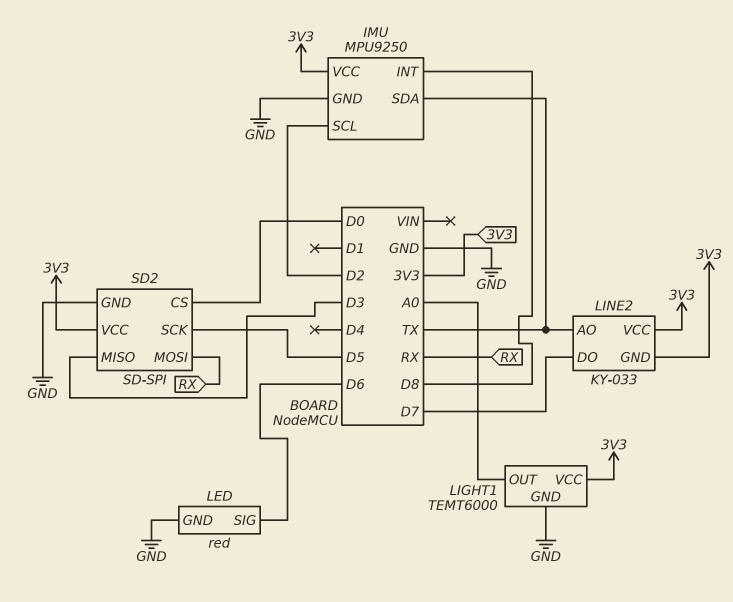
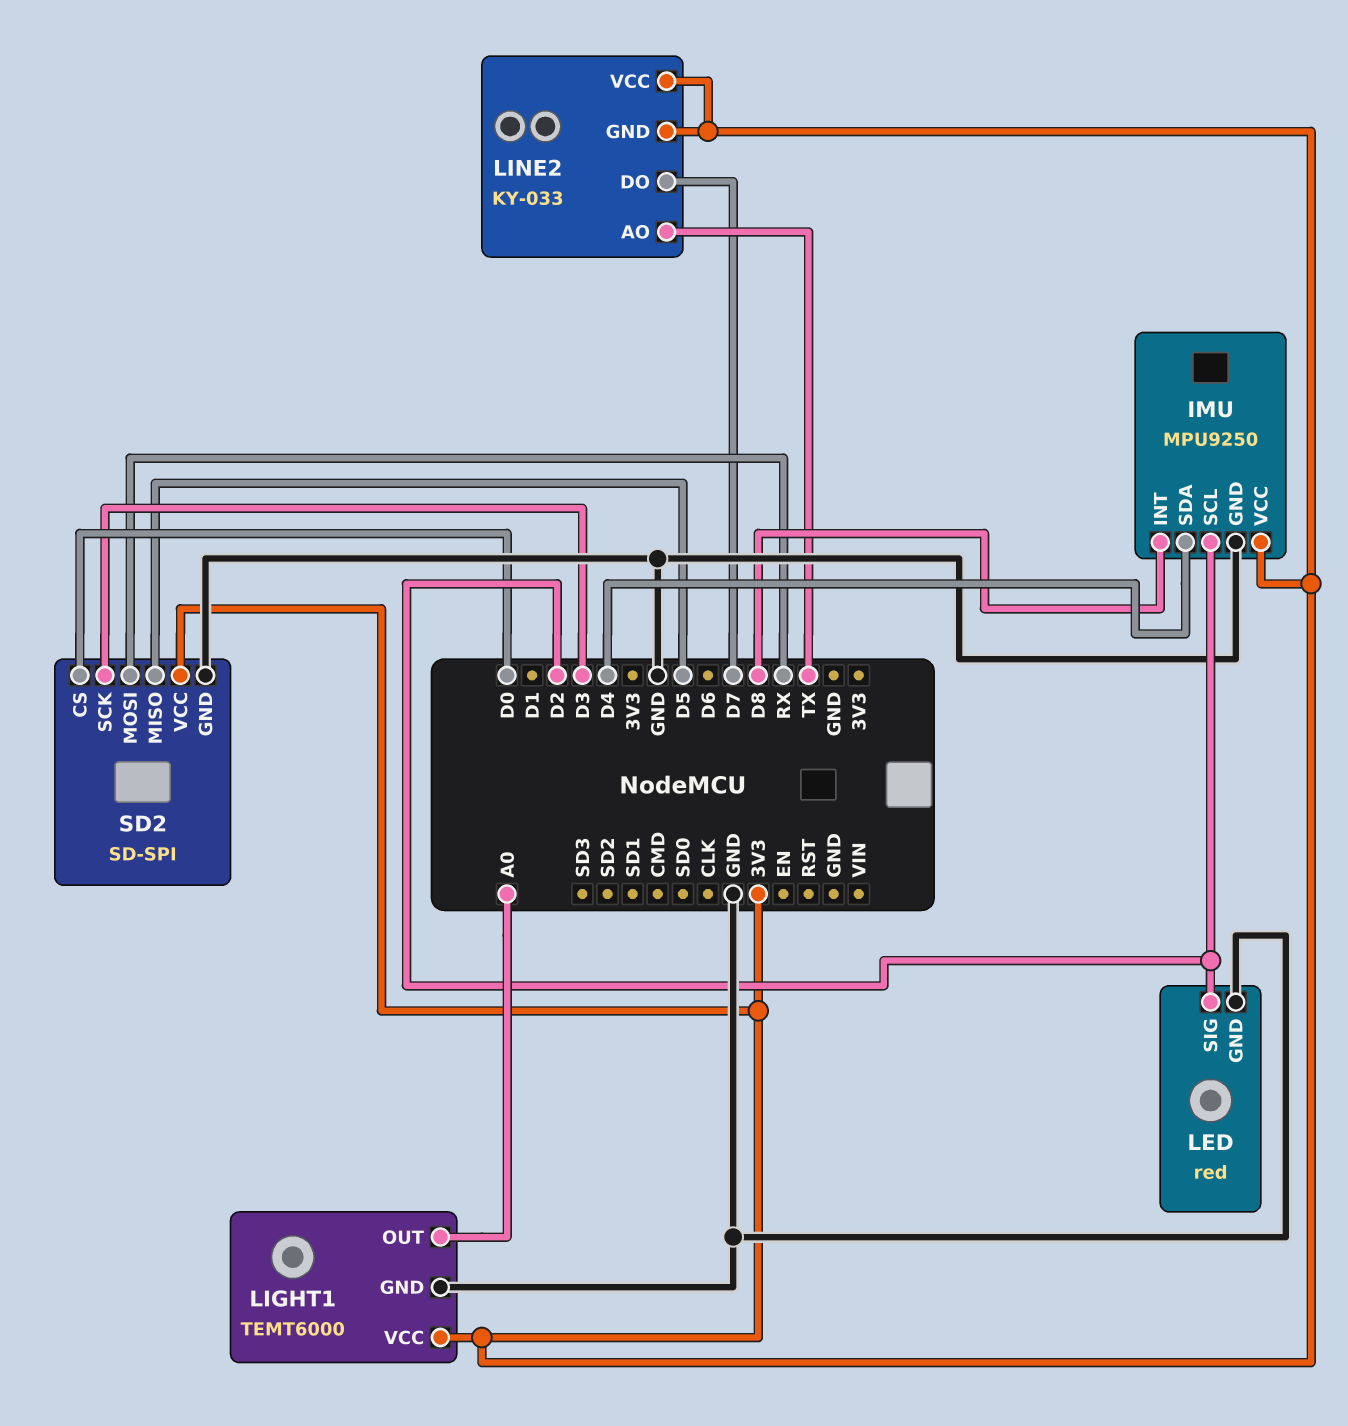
IMU pin SDA: TX -> D4
LED pin SIG: D6 -> D2
SD2 pin MISO: D3 -> D5
SD2 pin SCK: D5 -> D3

